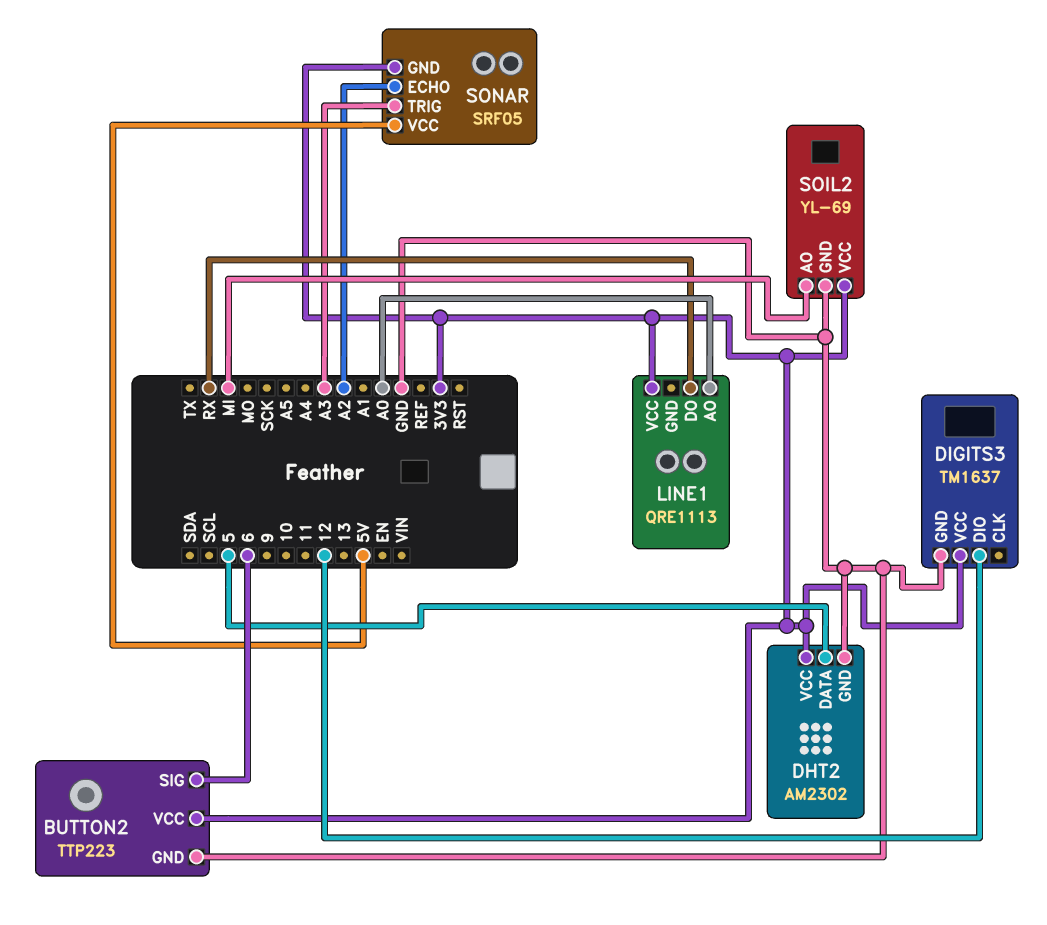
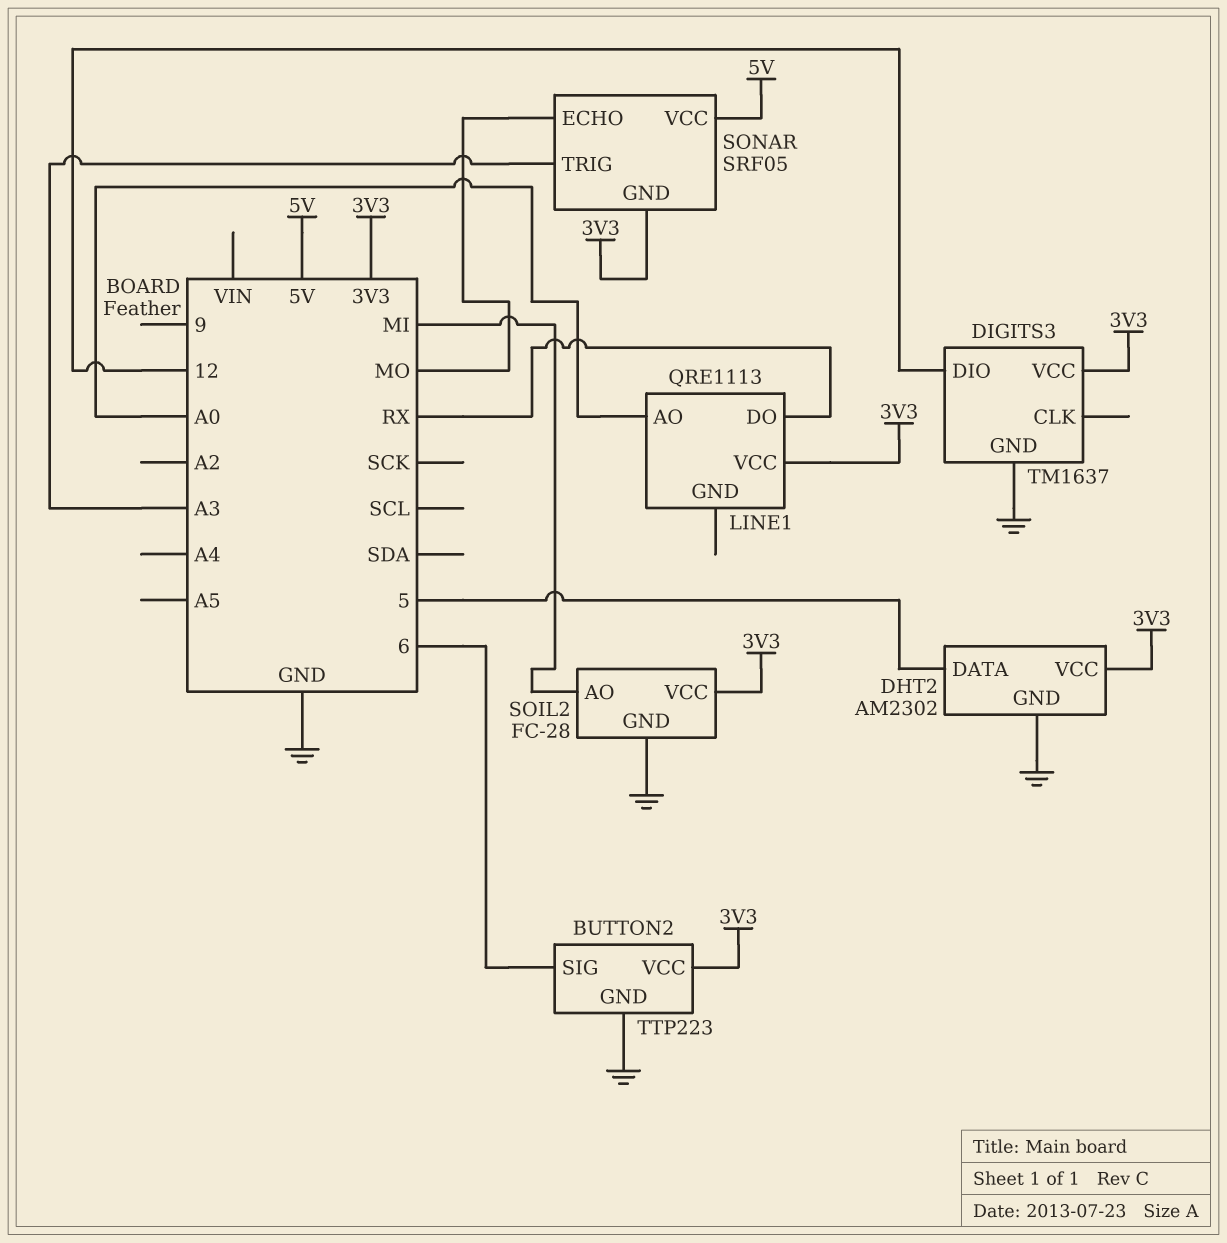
SOIL2: YL-69 -> FC-28
SONAR pin ECHO: A2 -> MO

